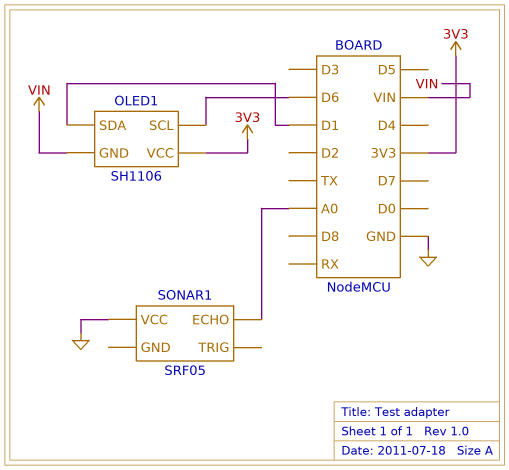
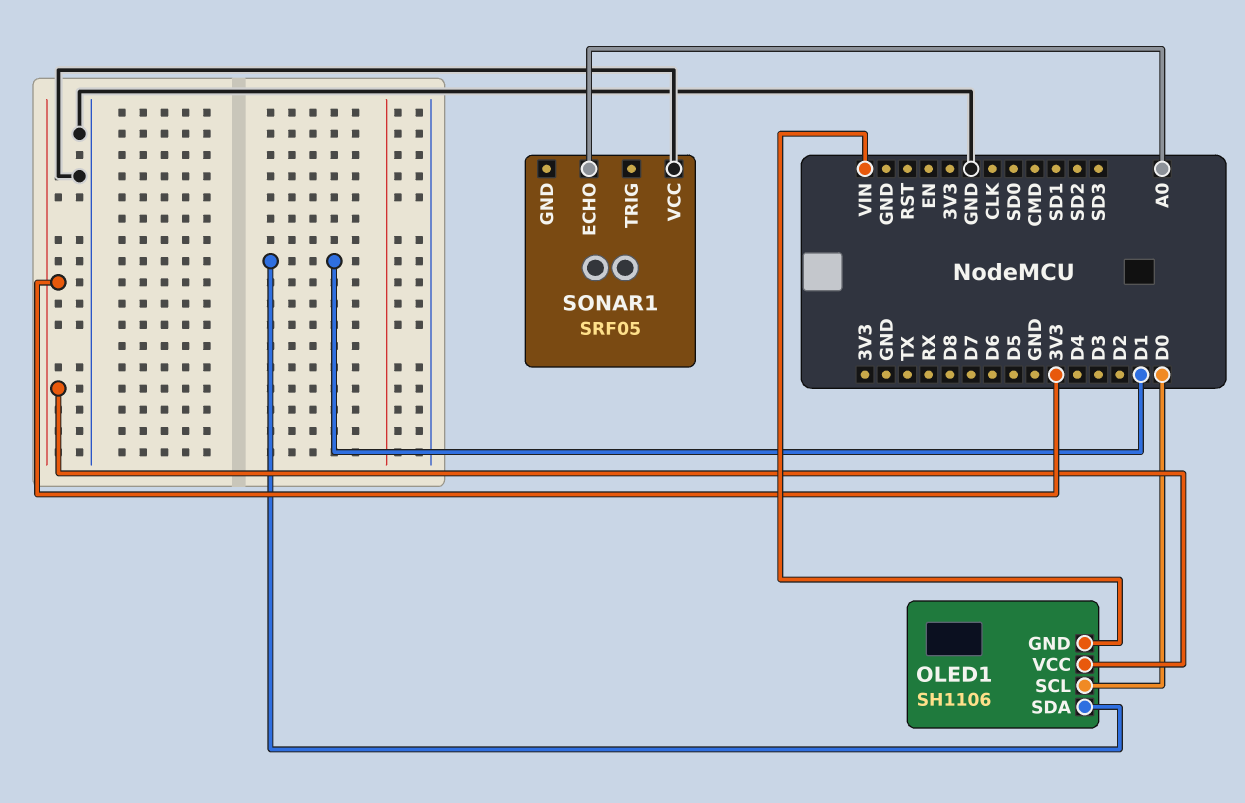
OLED1 pin SCL: D6 -> D0

